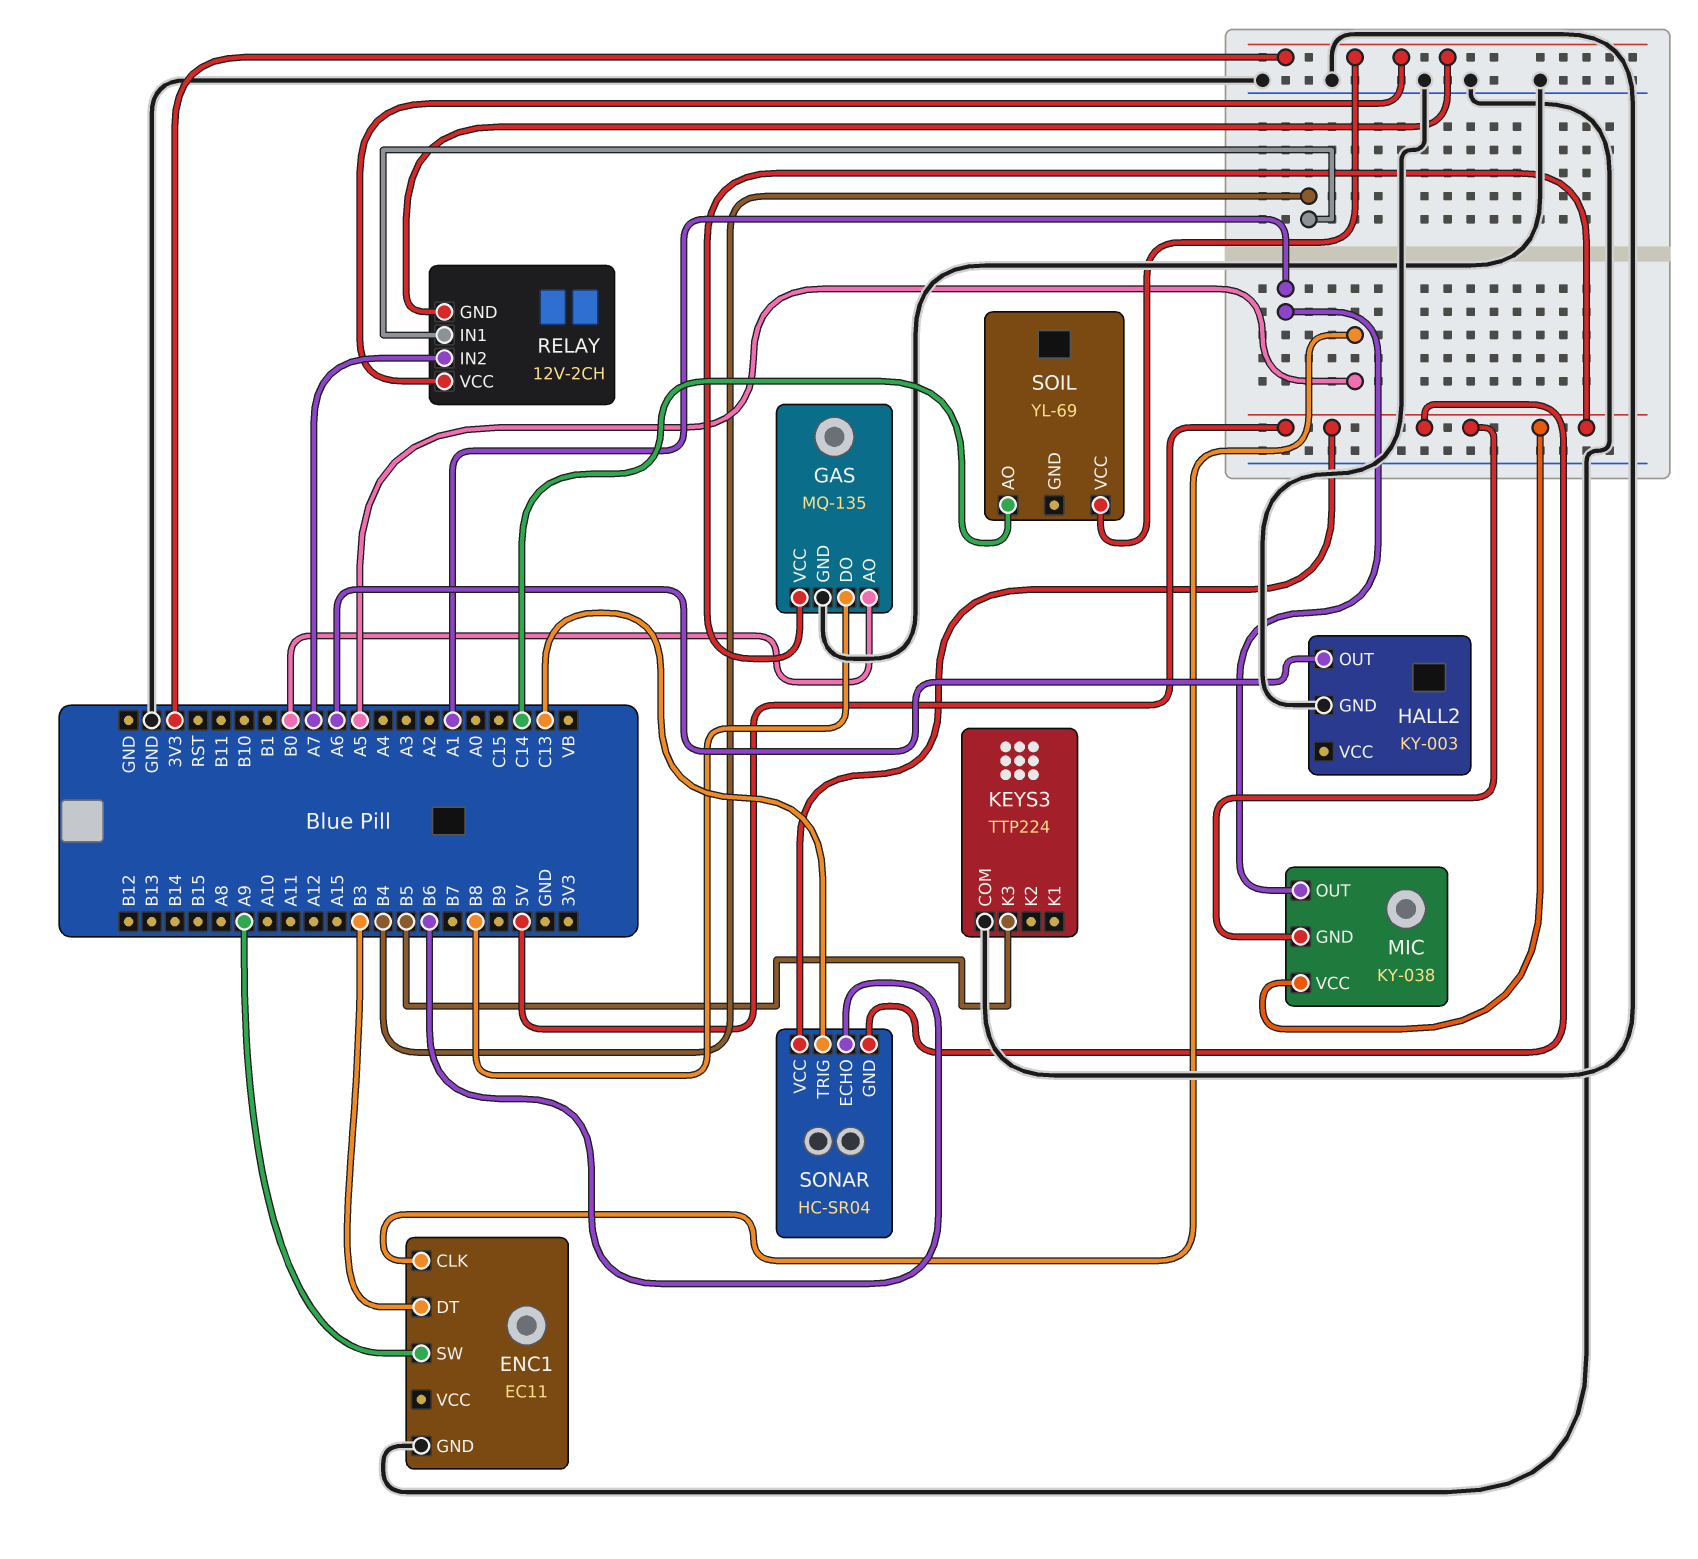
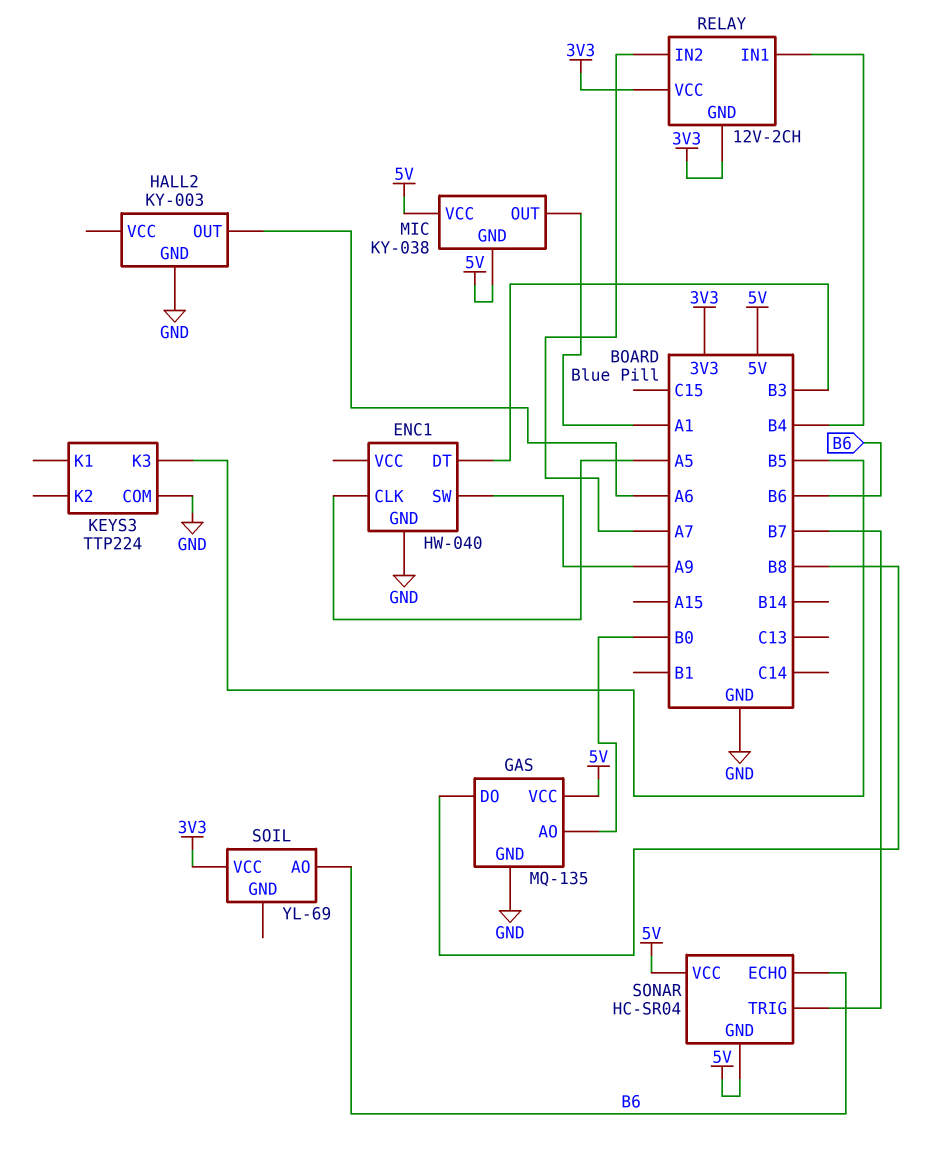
ENC1: EC11 -> HW-040
SOIL pin AO: C14 -> B6
SONAR pin TRIG: C13 -> B7

